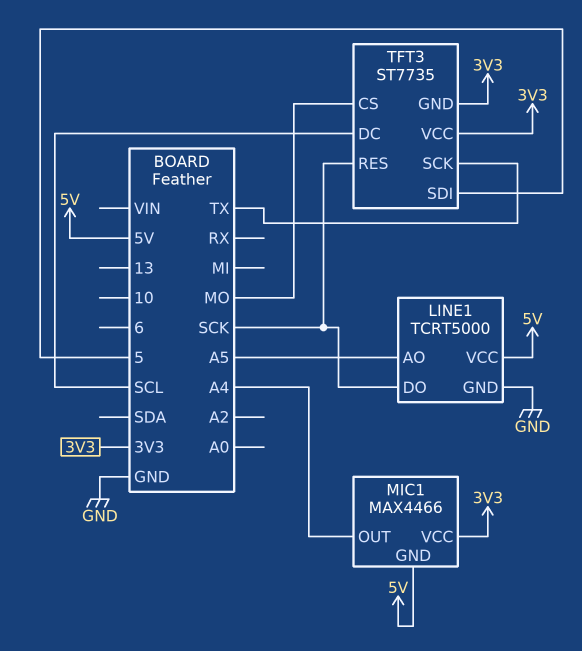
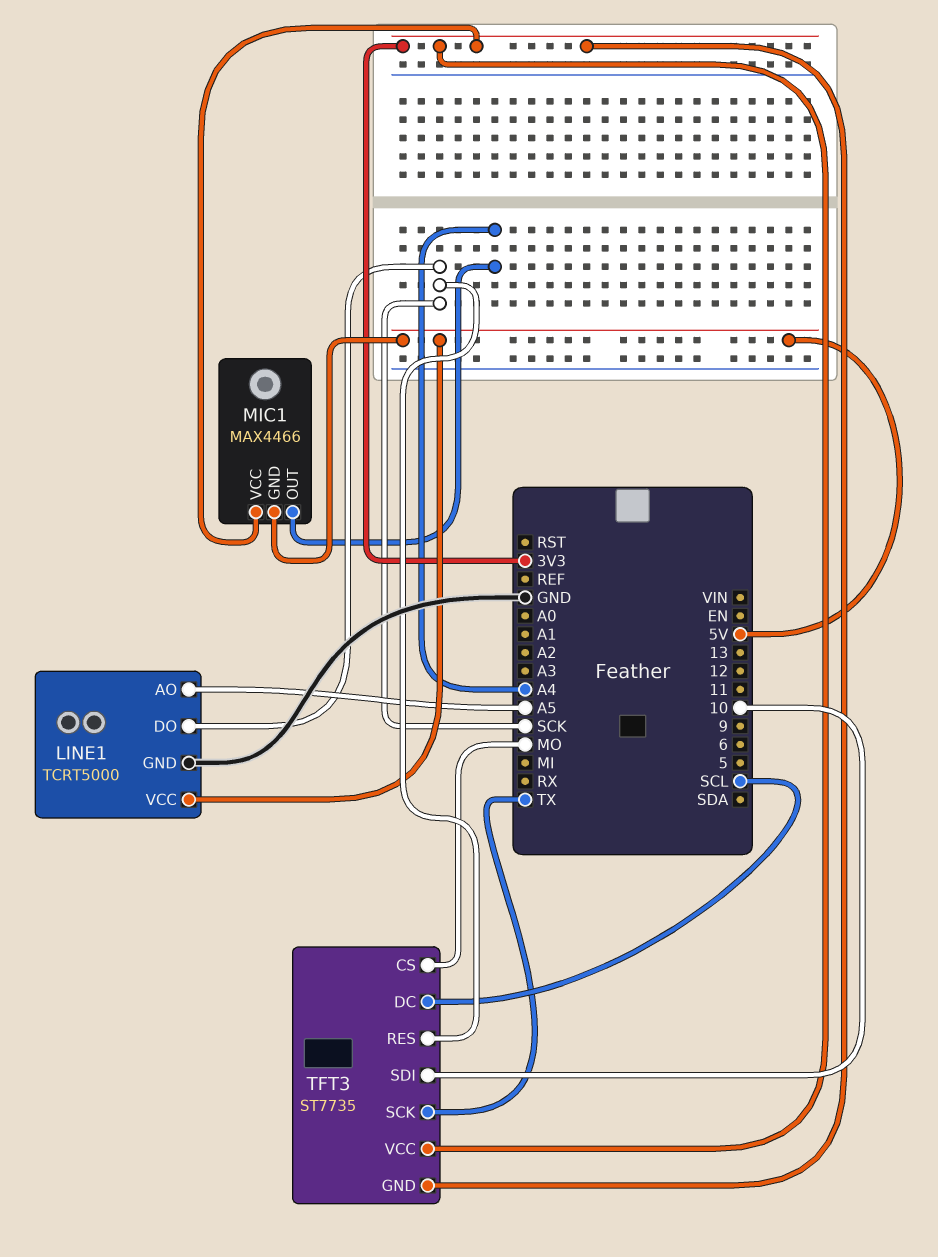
TFT3 pin SDI: 5 -> 10

